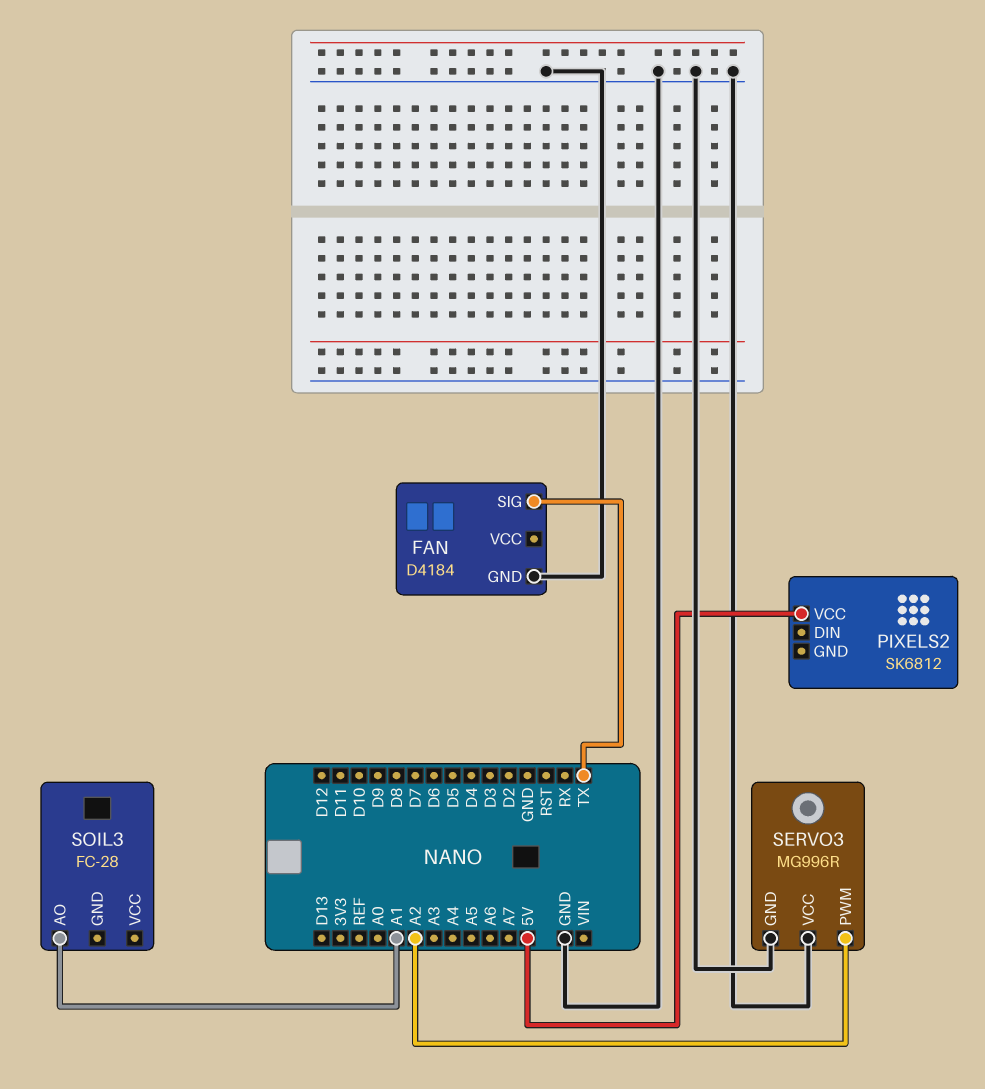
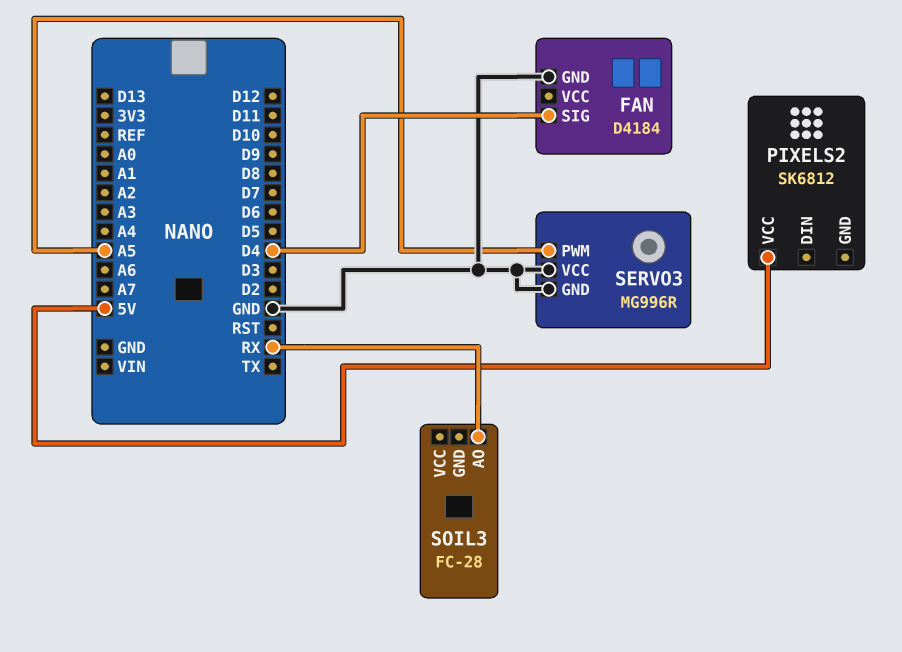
FAN pin SIG: TX -> D4
SERVO3 pin PWM: A2 -> A5
SOIL3 pin AO: A1 -> RX

